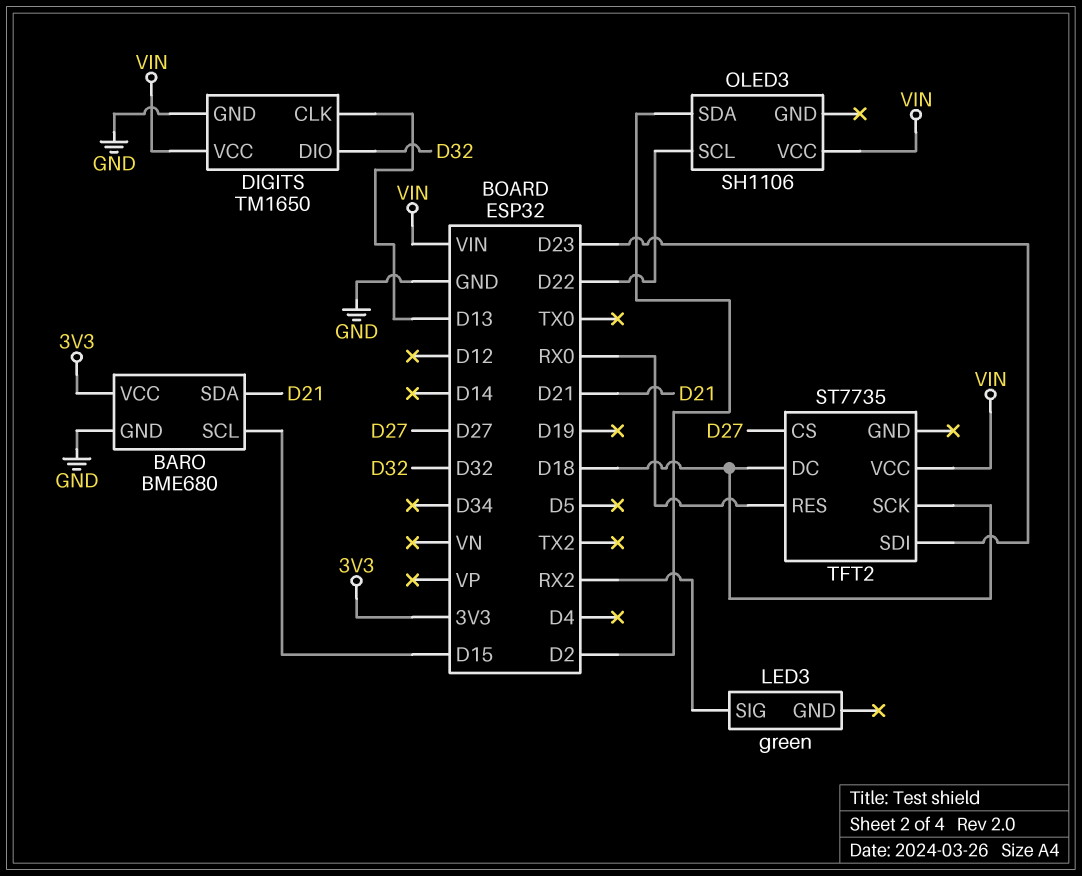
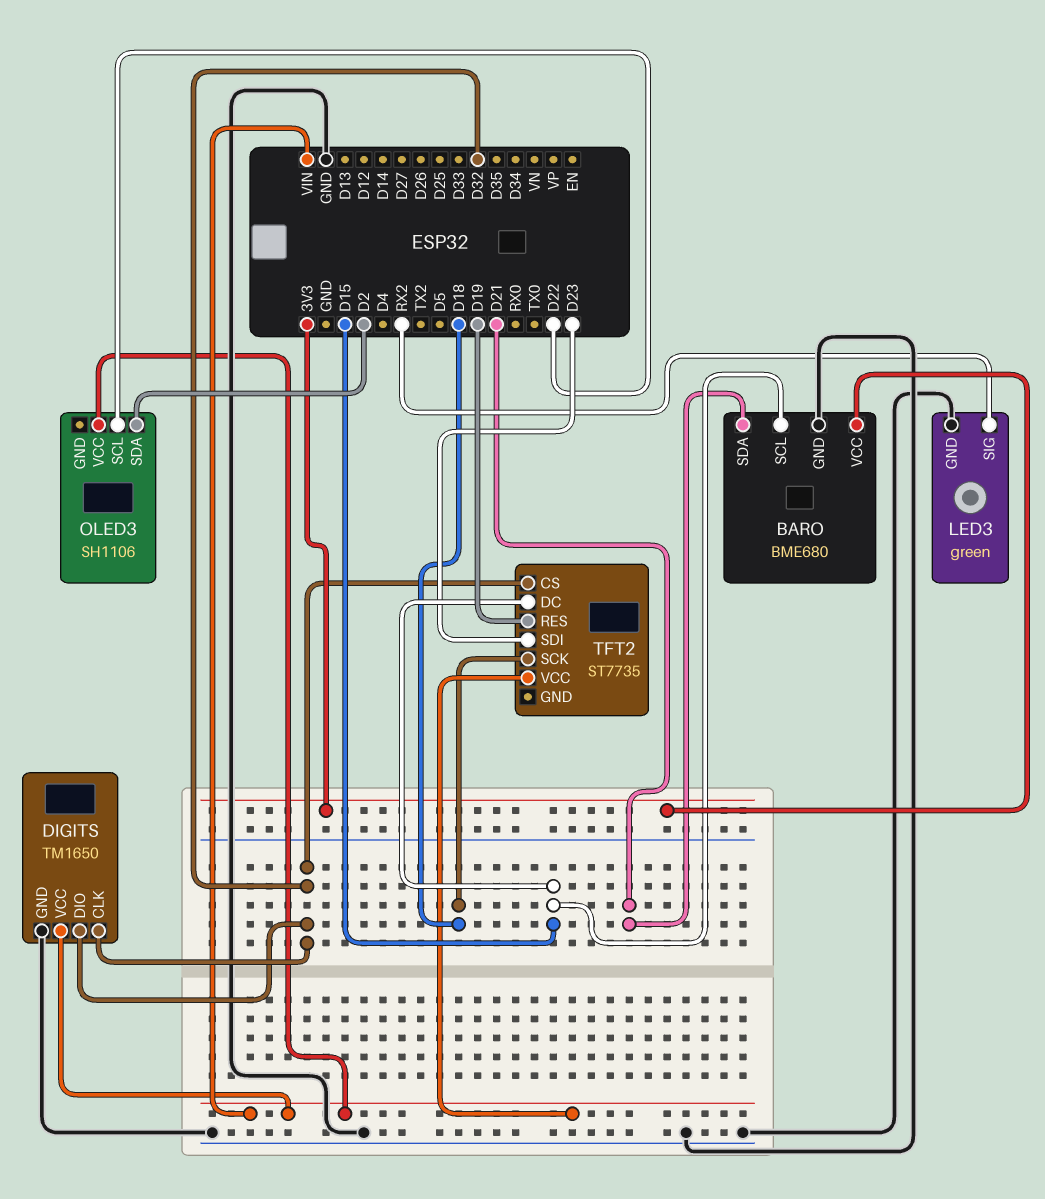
DIGITS pin CLK: D13 -> D32
LED3 pin GND: none -> GND
TFT2 pin CS: D27 -> D32
TFT2 pin DC: D18 -> D15
TFT2 pin RES: RX0 -> D19

